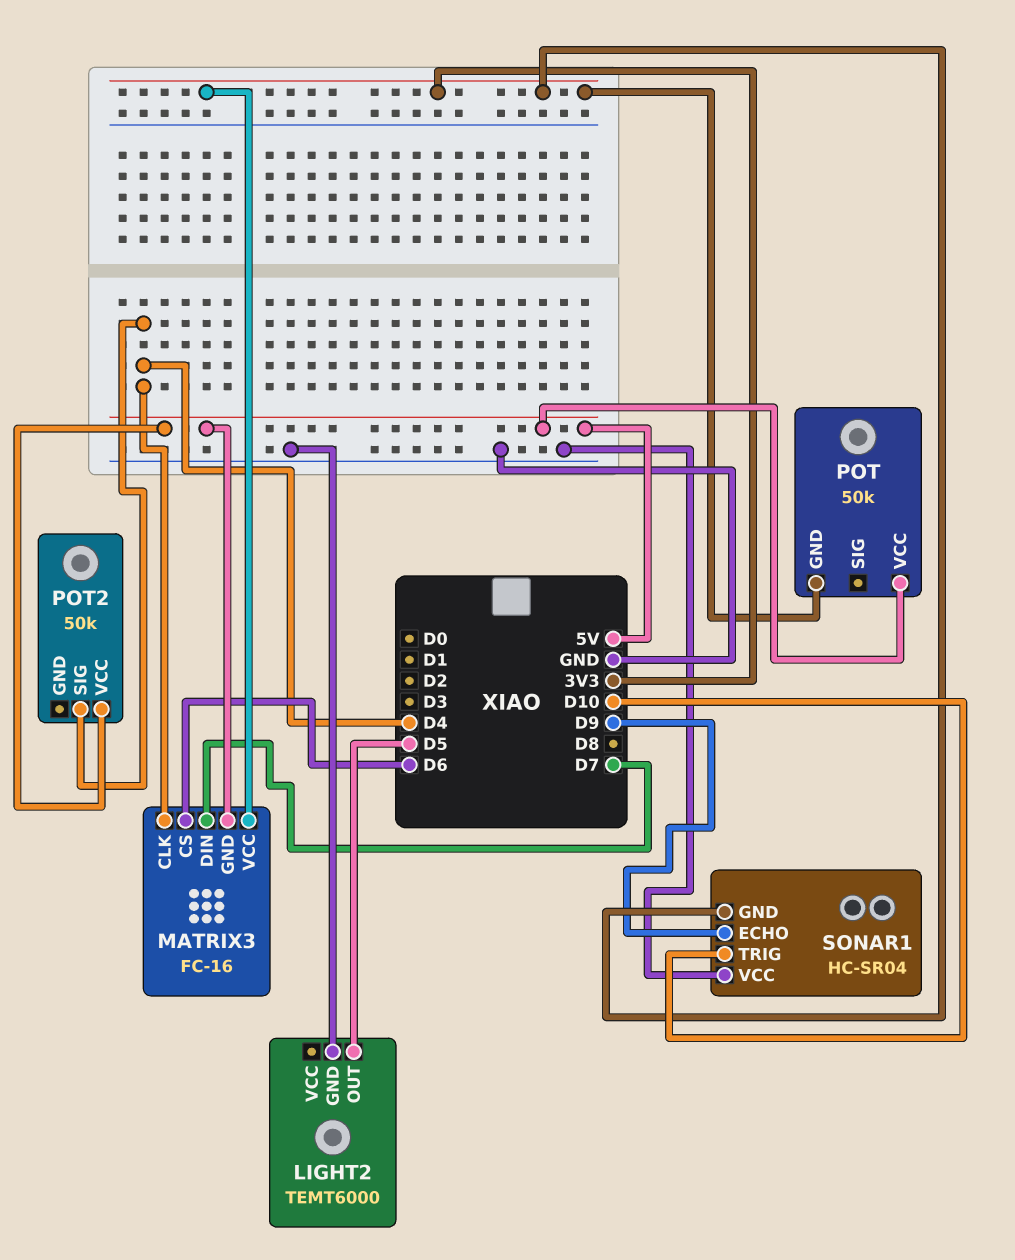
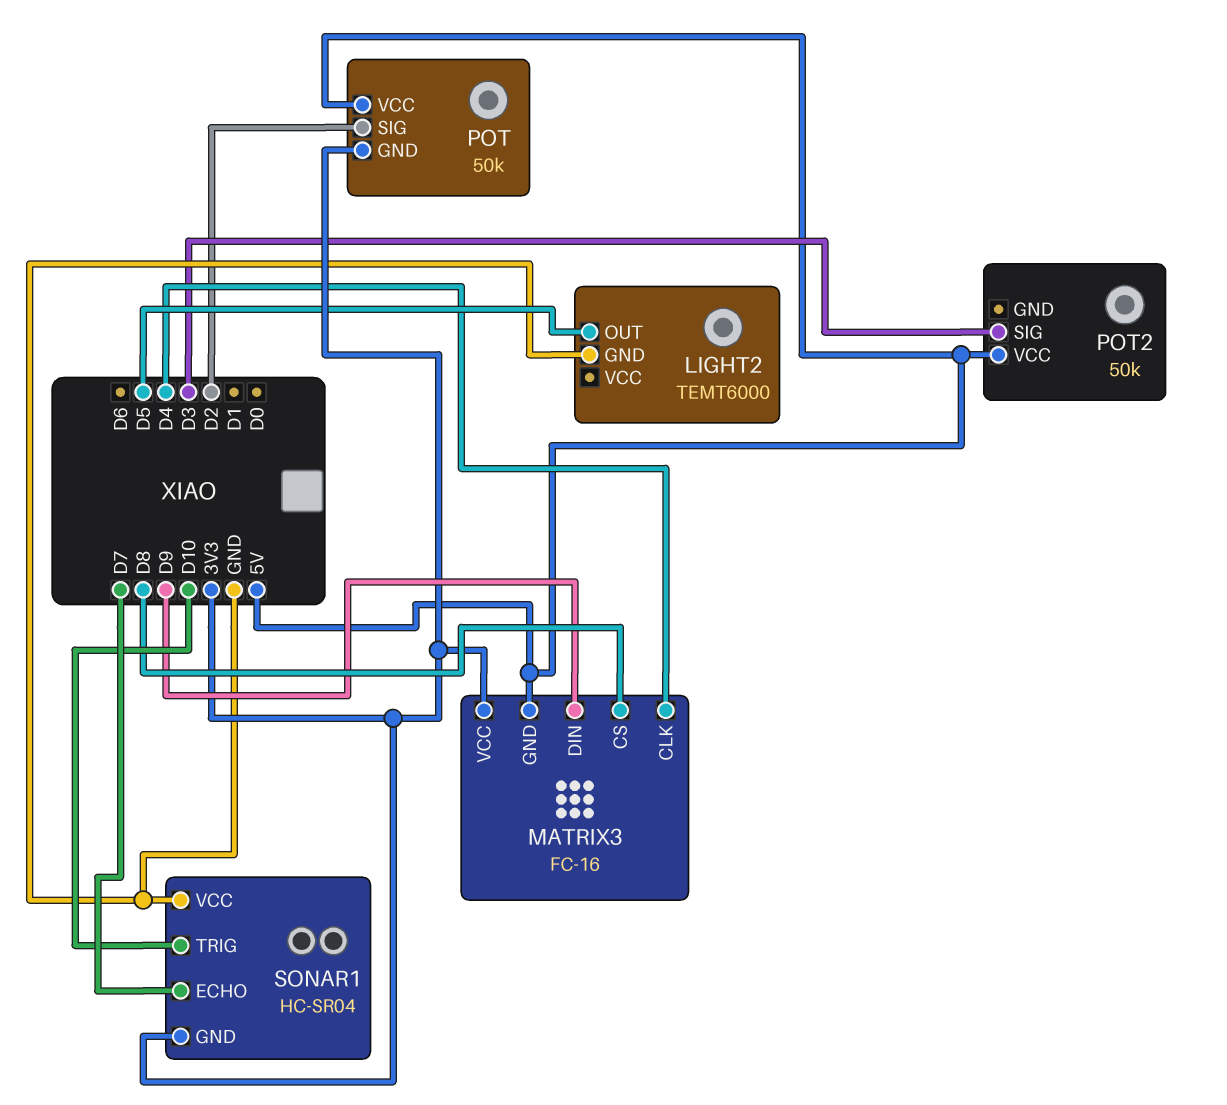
MATRIX3 pin CS: D6 -> D8
MATRIX3 pin DIN: D7 -> D9
POT pin SIG: none -> D2
POT2 pin SIG: D4 -> D3
SONAR1 pin ECHO: D9 -> D7

